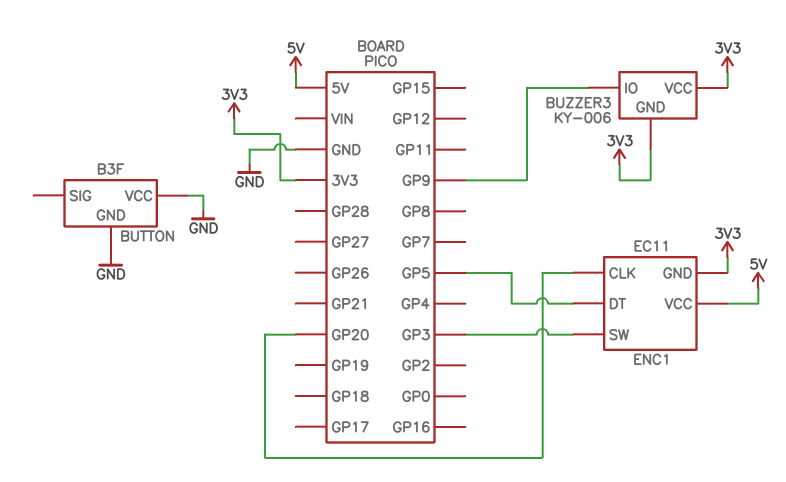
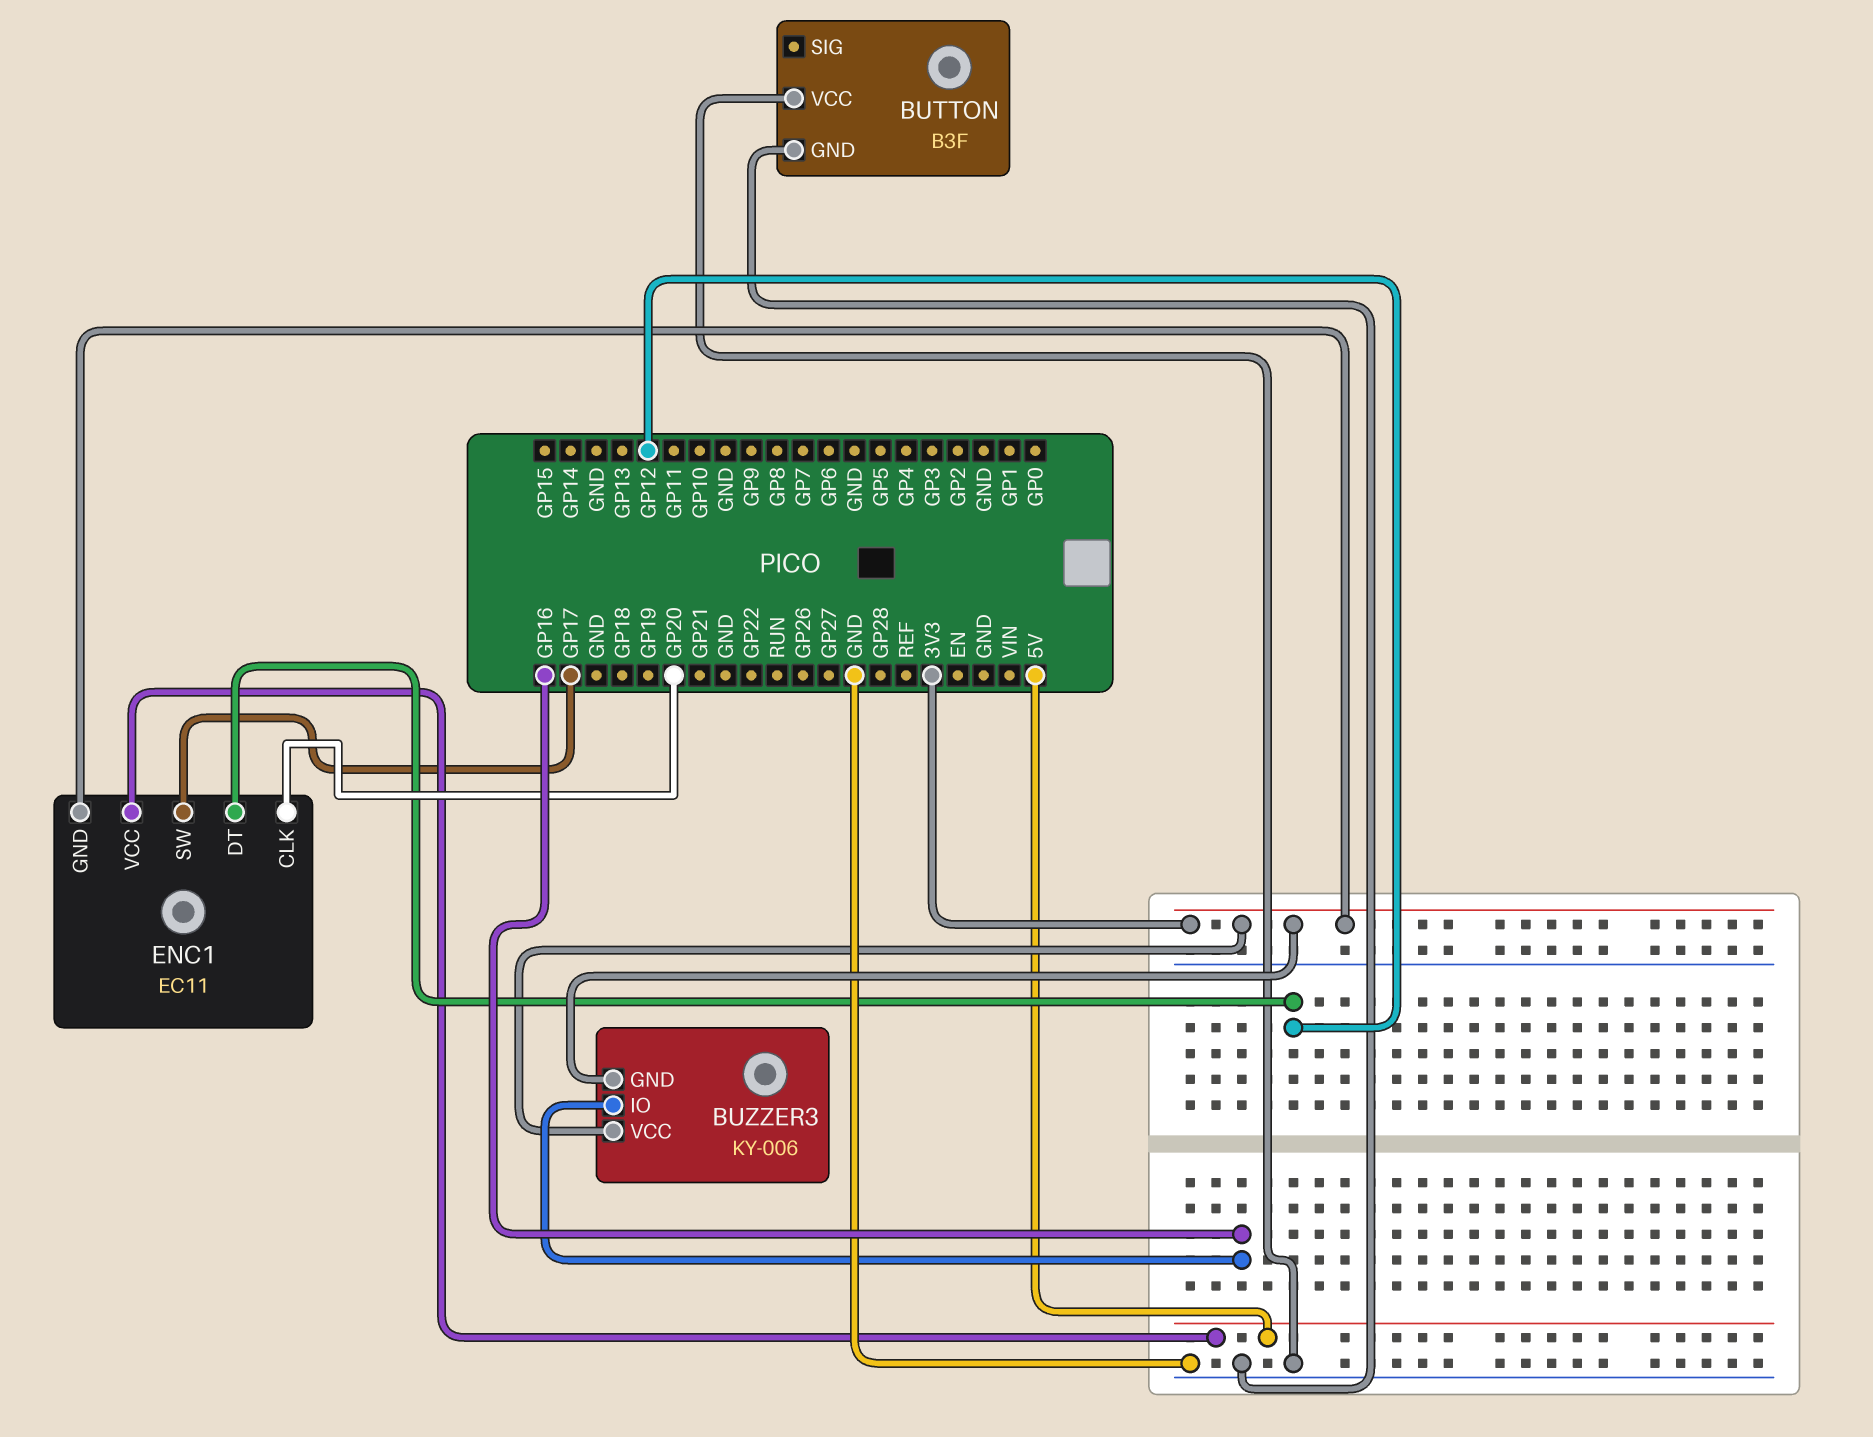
BUZZER3 pin IO: GP9 -> GP16
ENC1 pin DT: GP5 -> GP12
ENC1 pin SW: GP3 -> GP17

